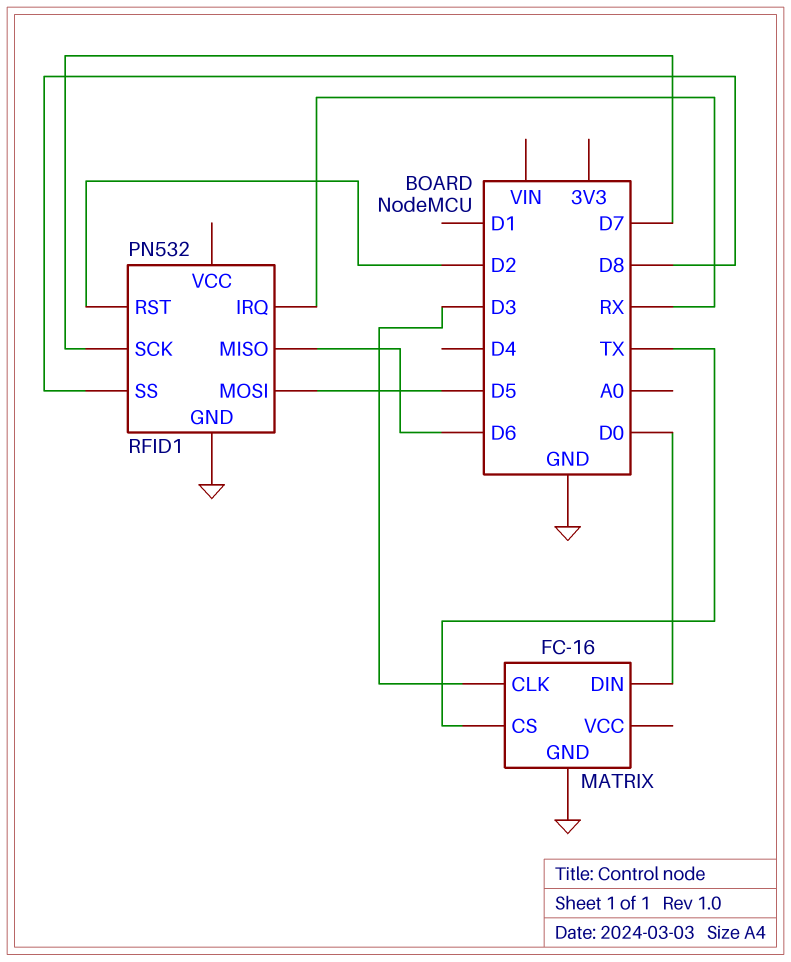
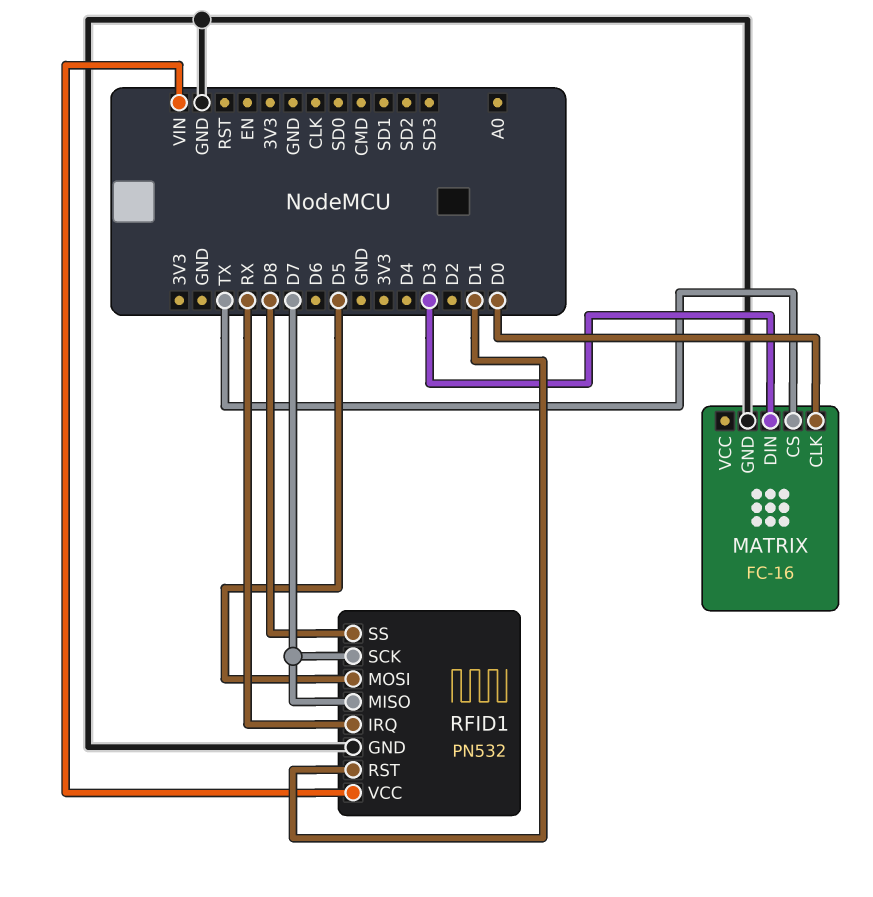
MATRIX pin CLK: D3 -> D0
MATRIX pin DIN: D0 -> D3
RFID1 pin MISO: D6 -> D7
RFID1 pin RST: D2 -> D1
RFID1 pin VCC: none -> VIN

